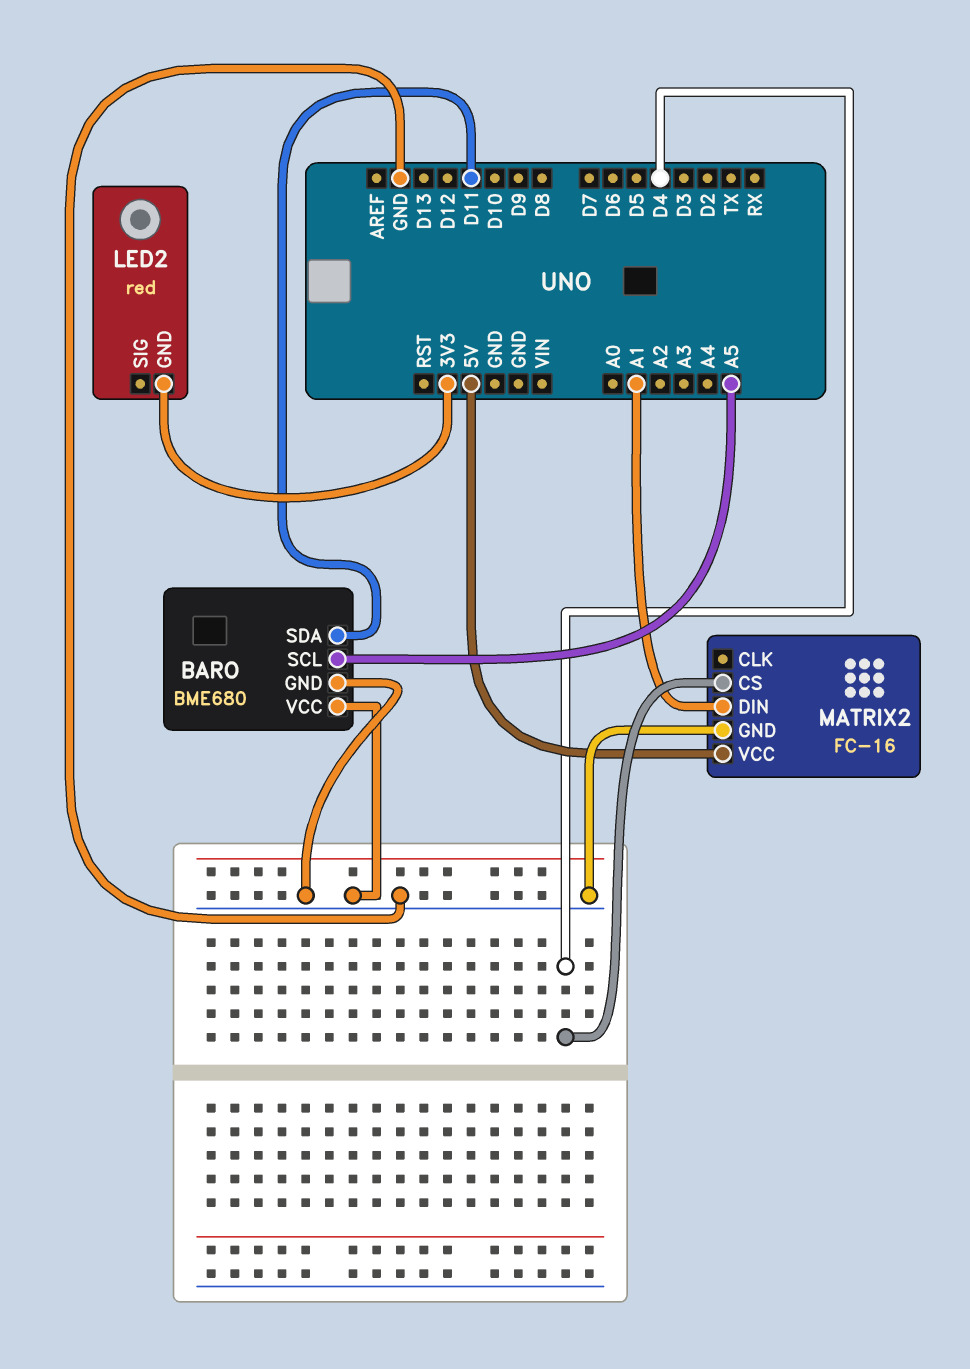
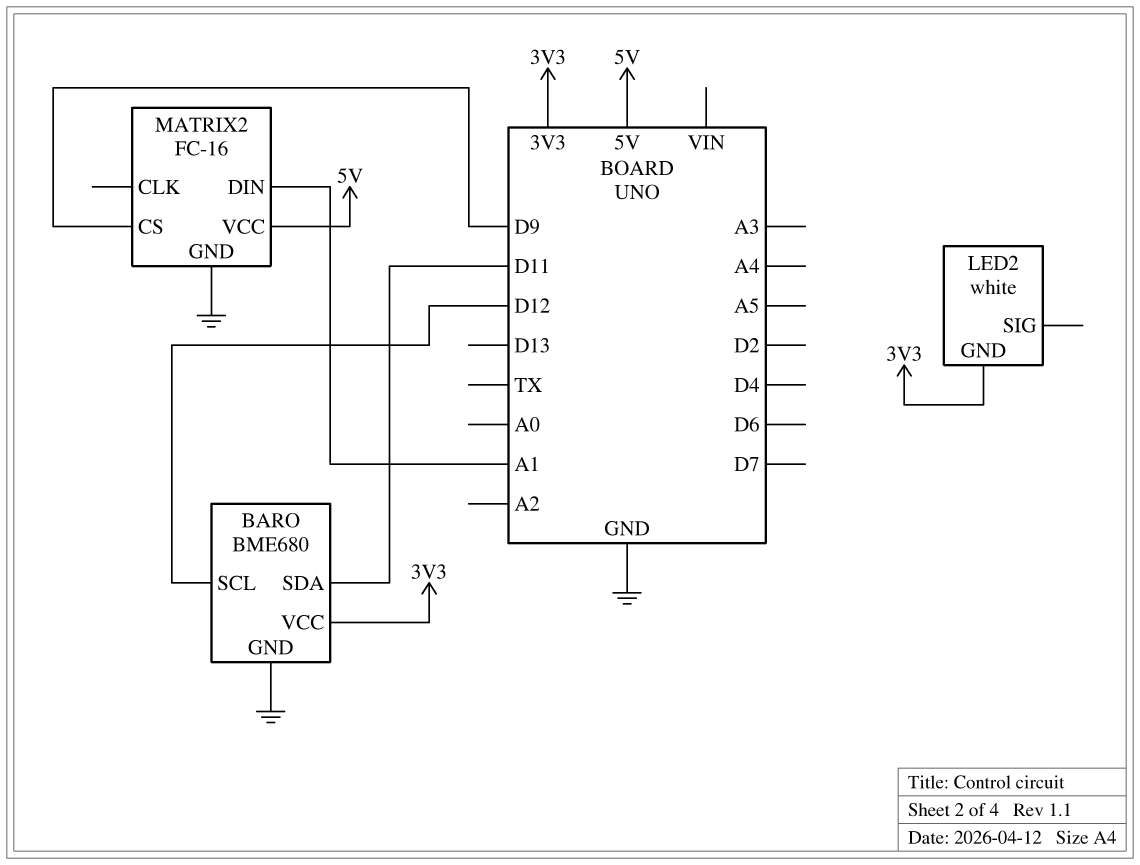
BARO pin SCL: A5 -> D12
BARO pin VCC: GND -> 3V3
LED2: red -> white
MATRIX2 pin CS: D4 -> D9

